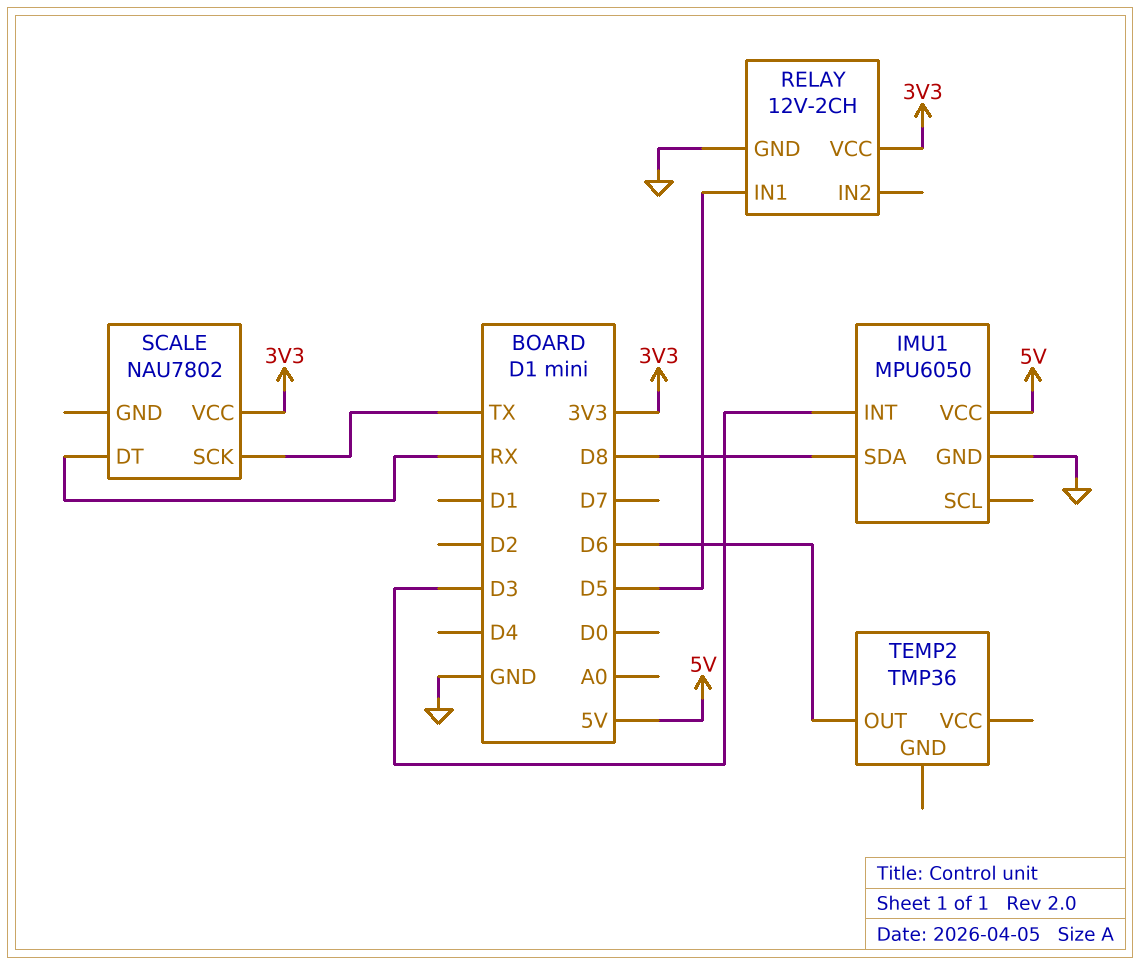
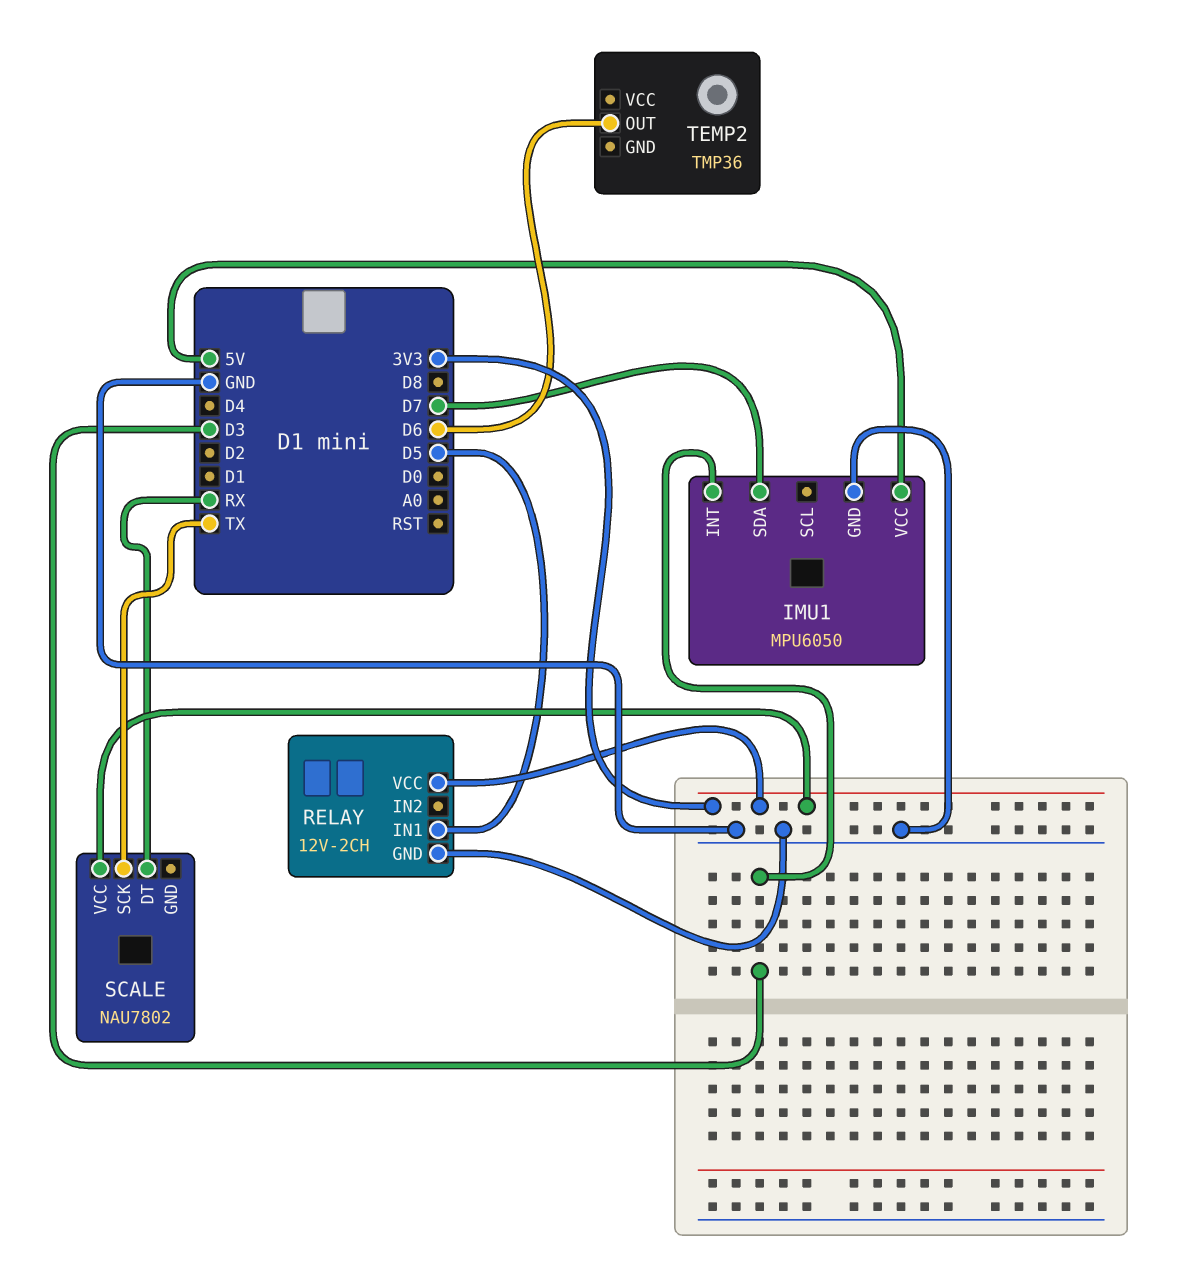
IMU1 pin SDA: D8 -> D7

